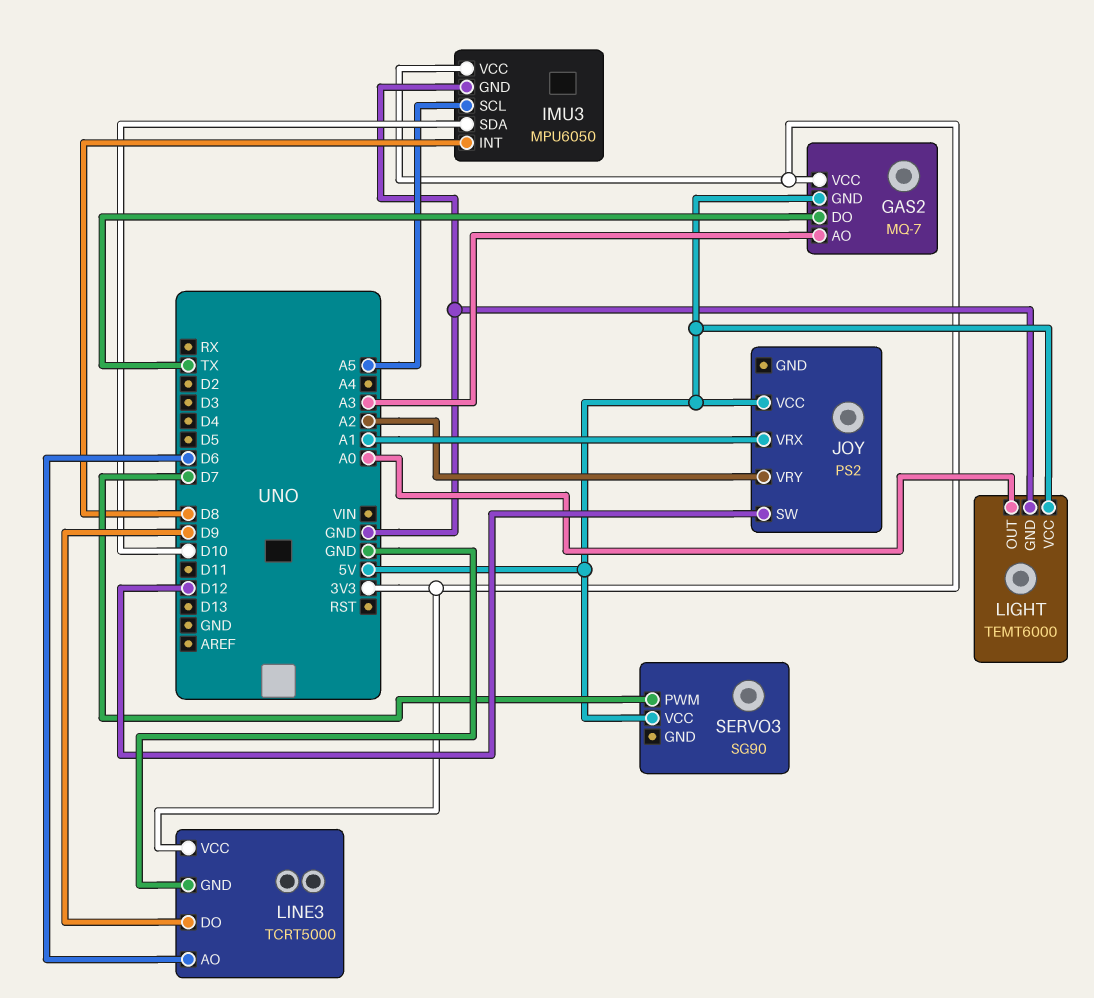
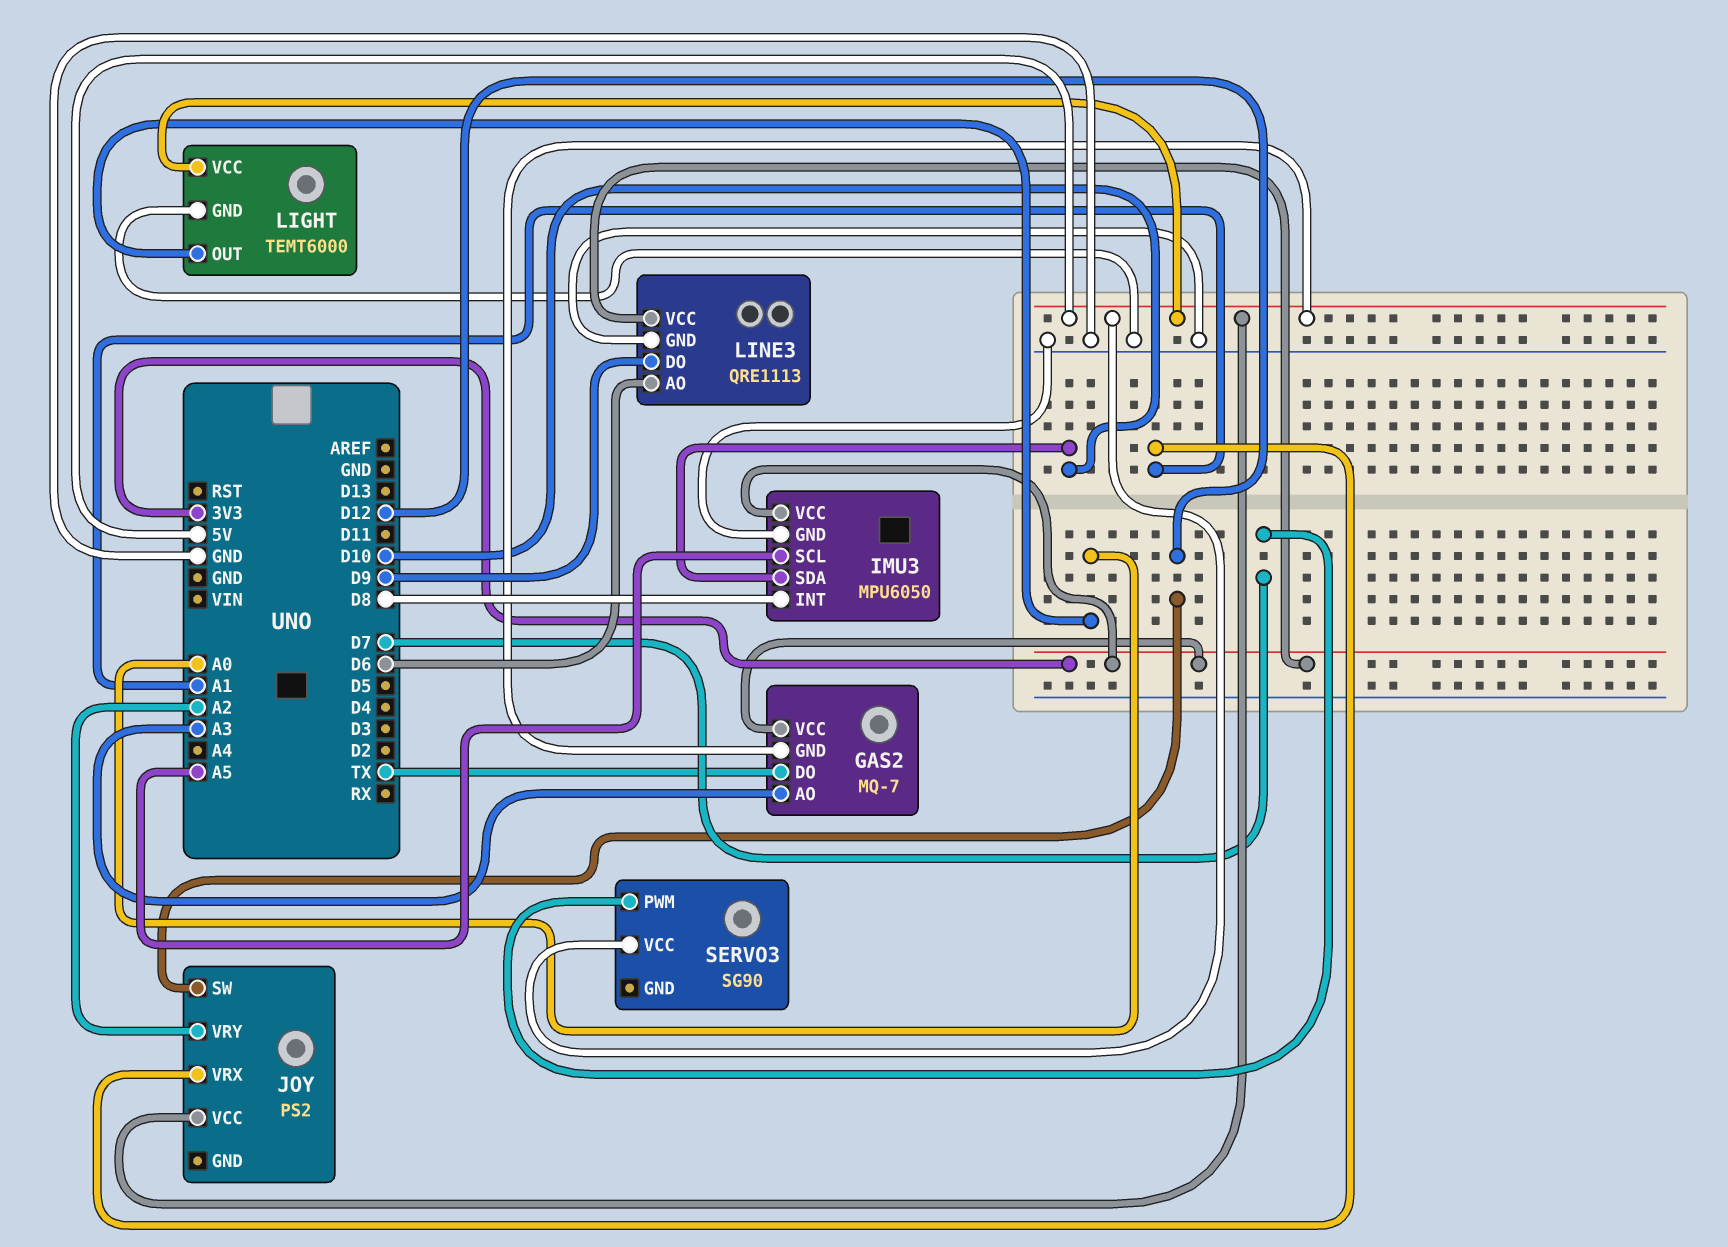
LINE3: TCRT5000 -> QRE1113

